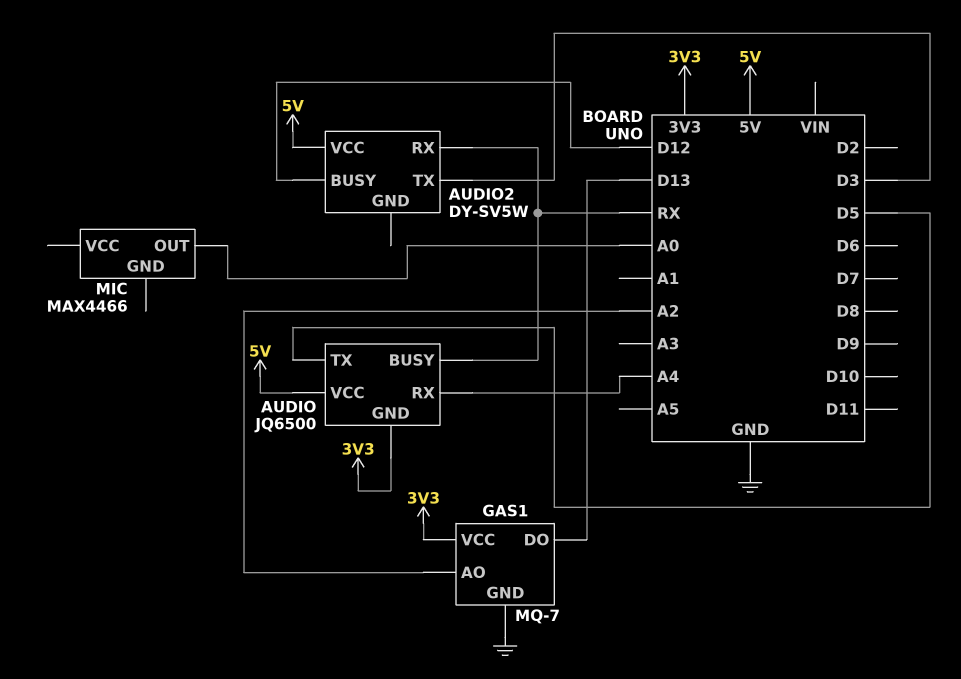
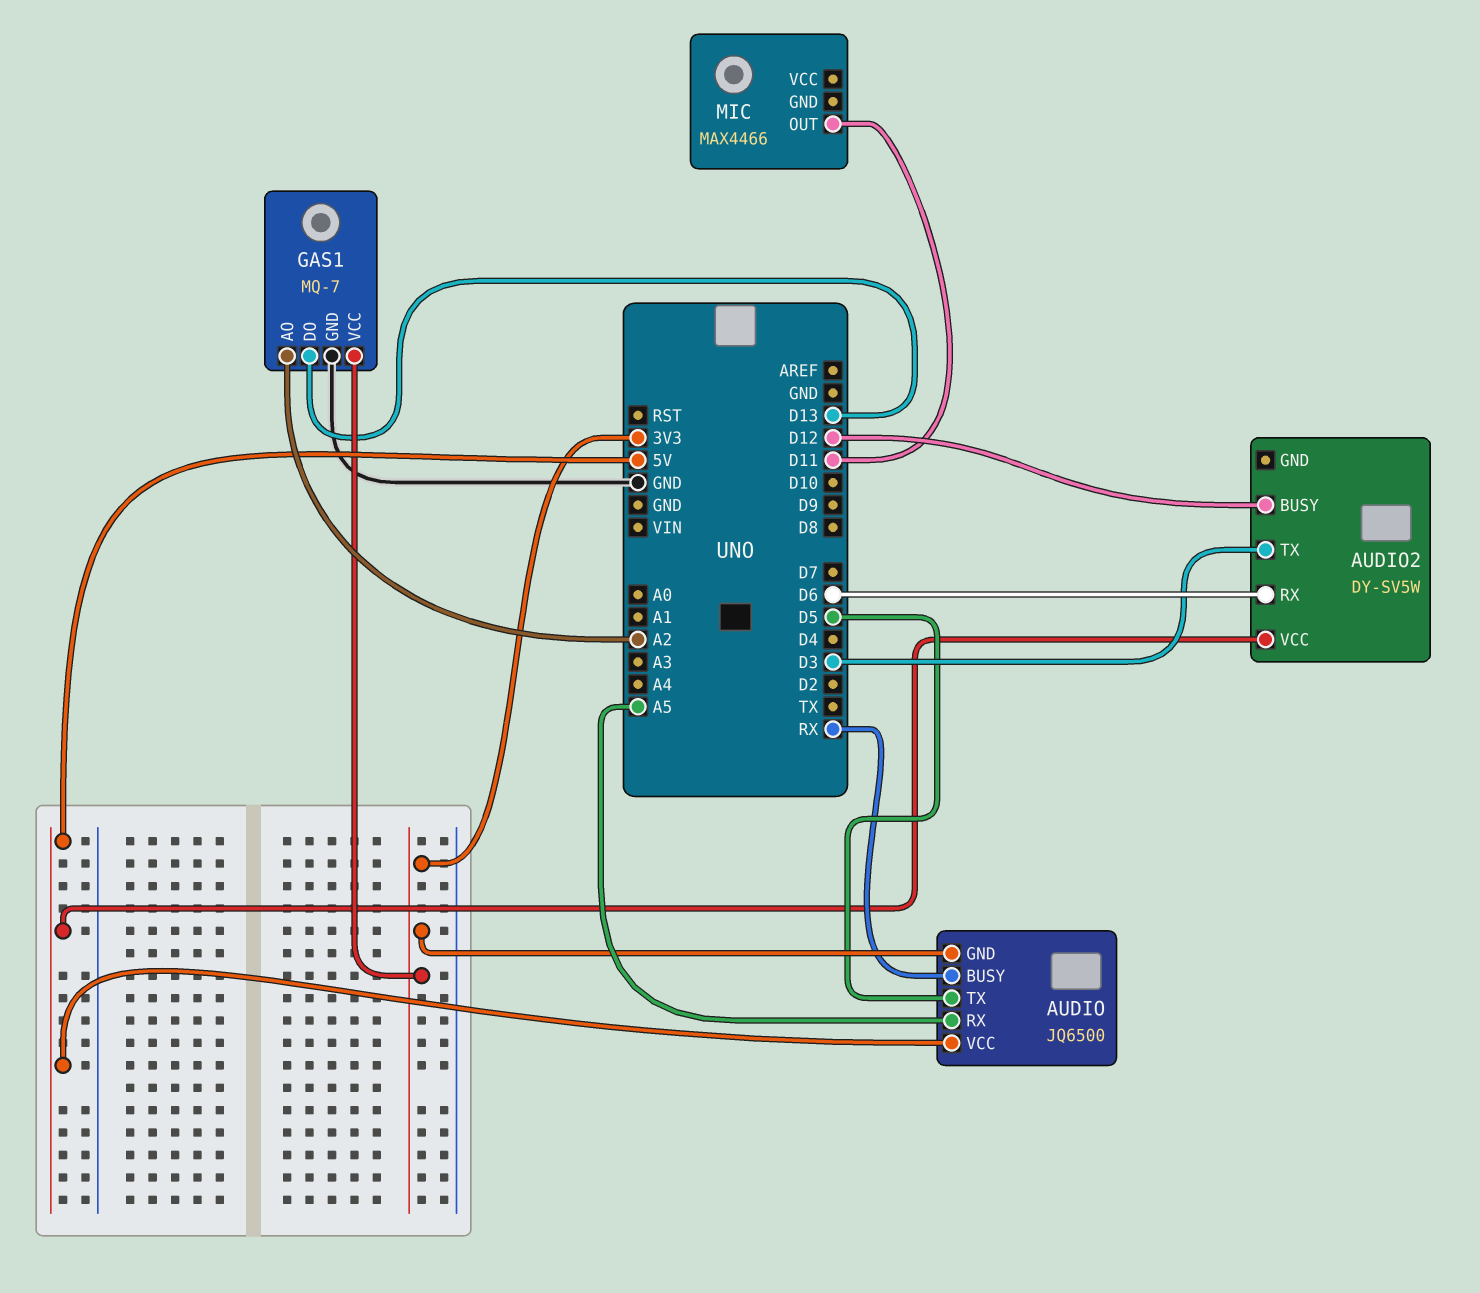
AUDIO pin RX: A4 -> A5
AUDIO2 pin RX: RX -> D6
MIC pin OUT: A0 -> D11

